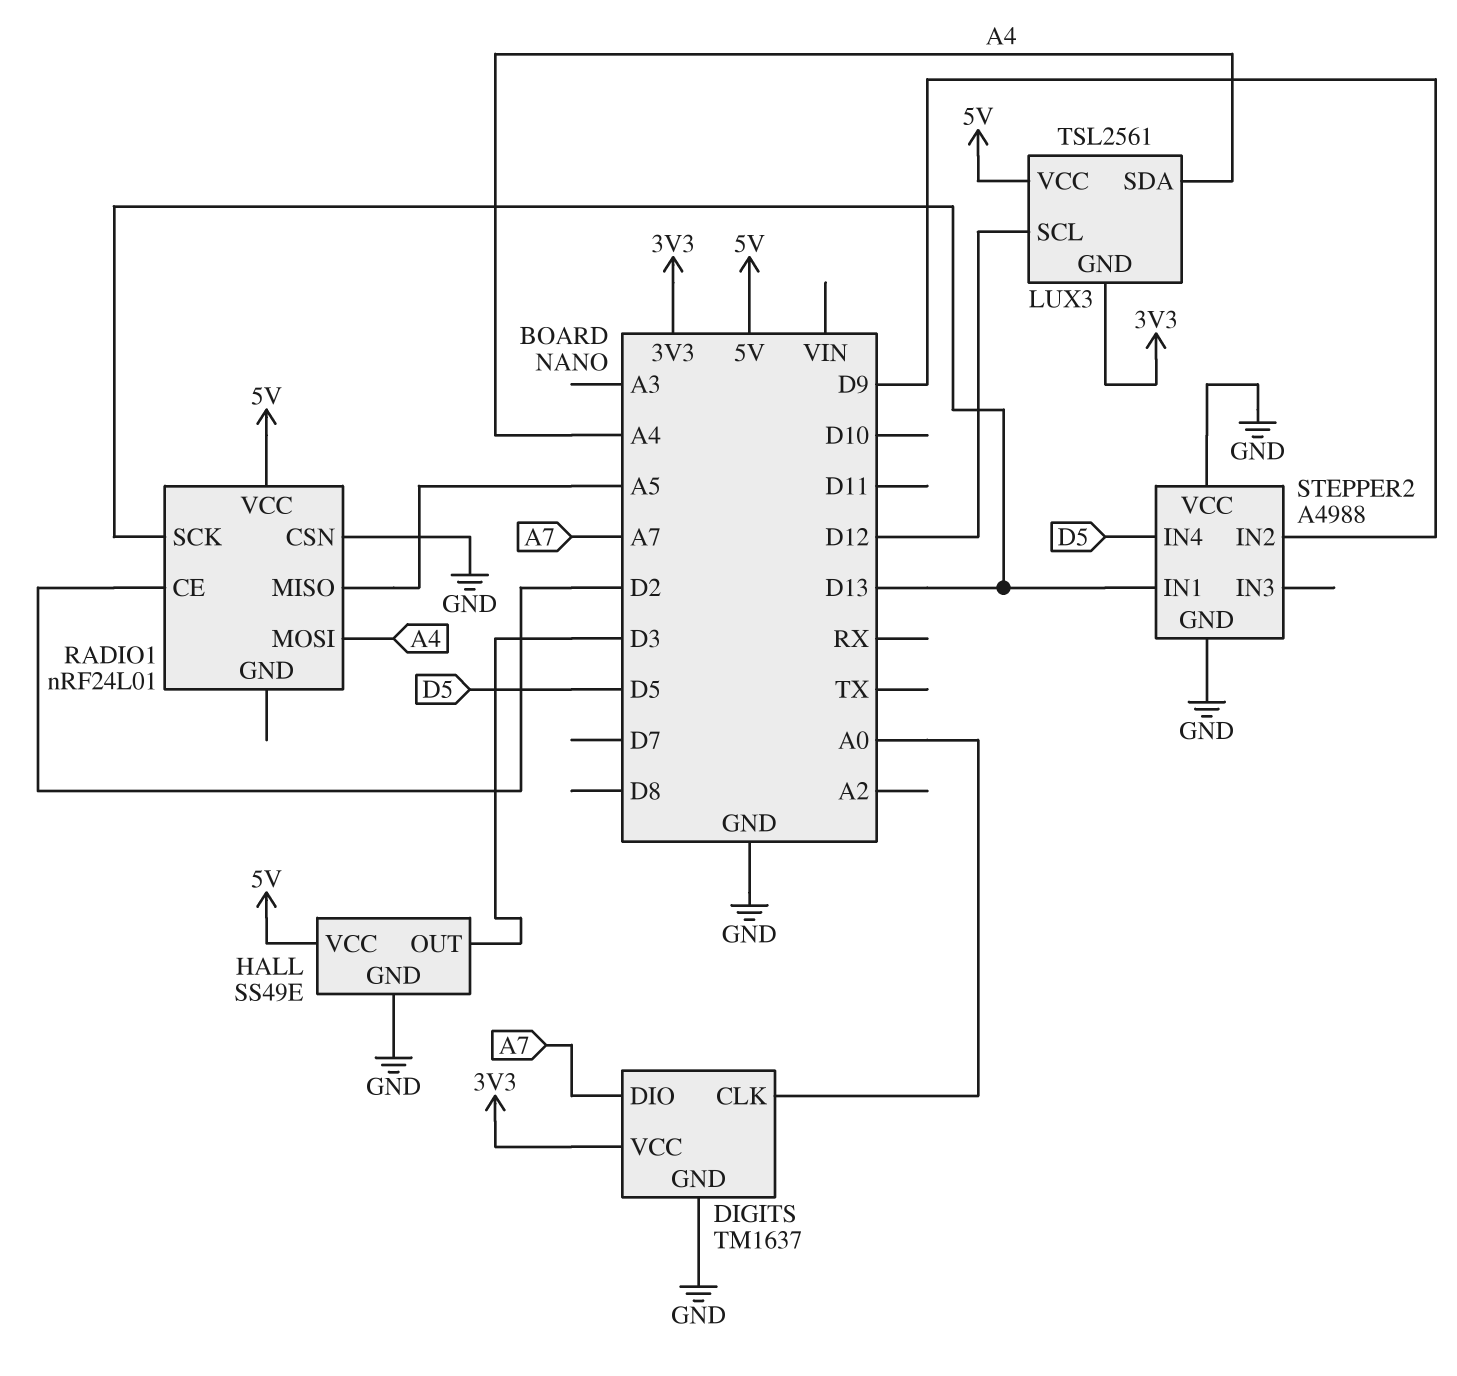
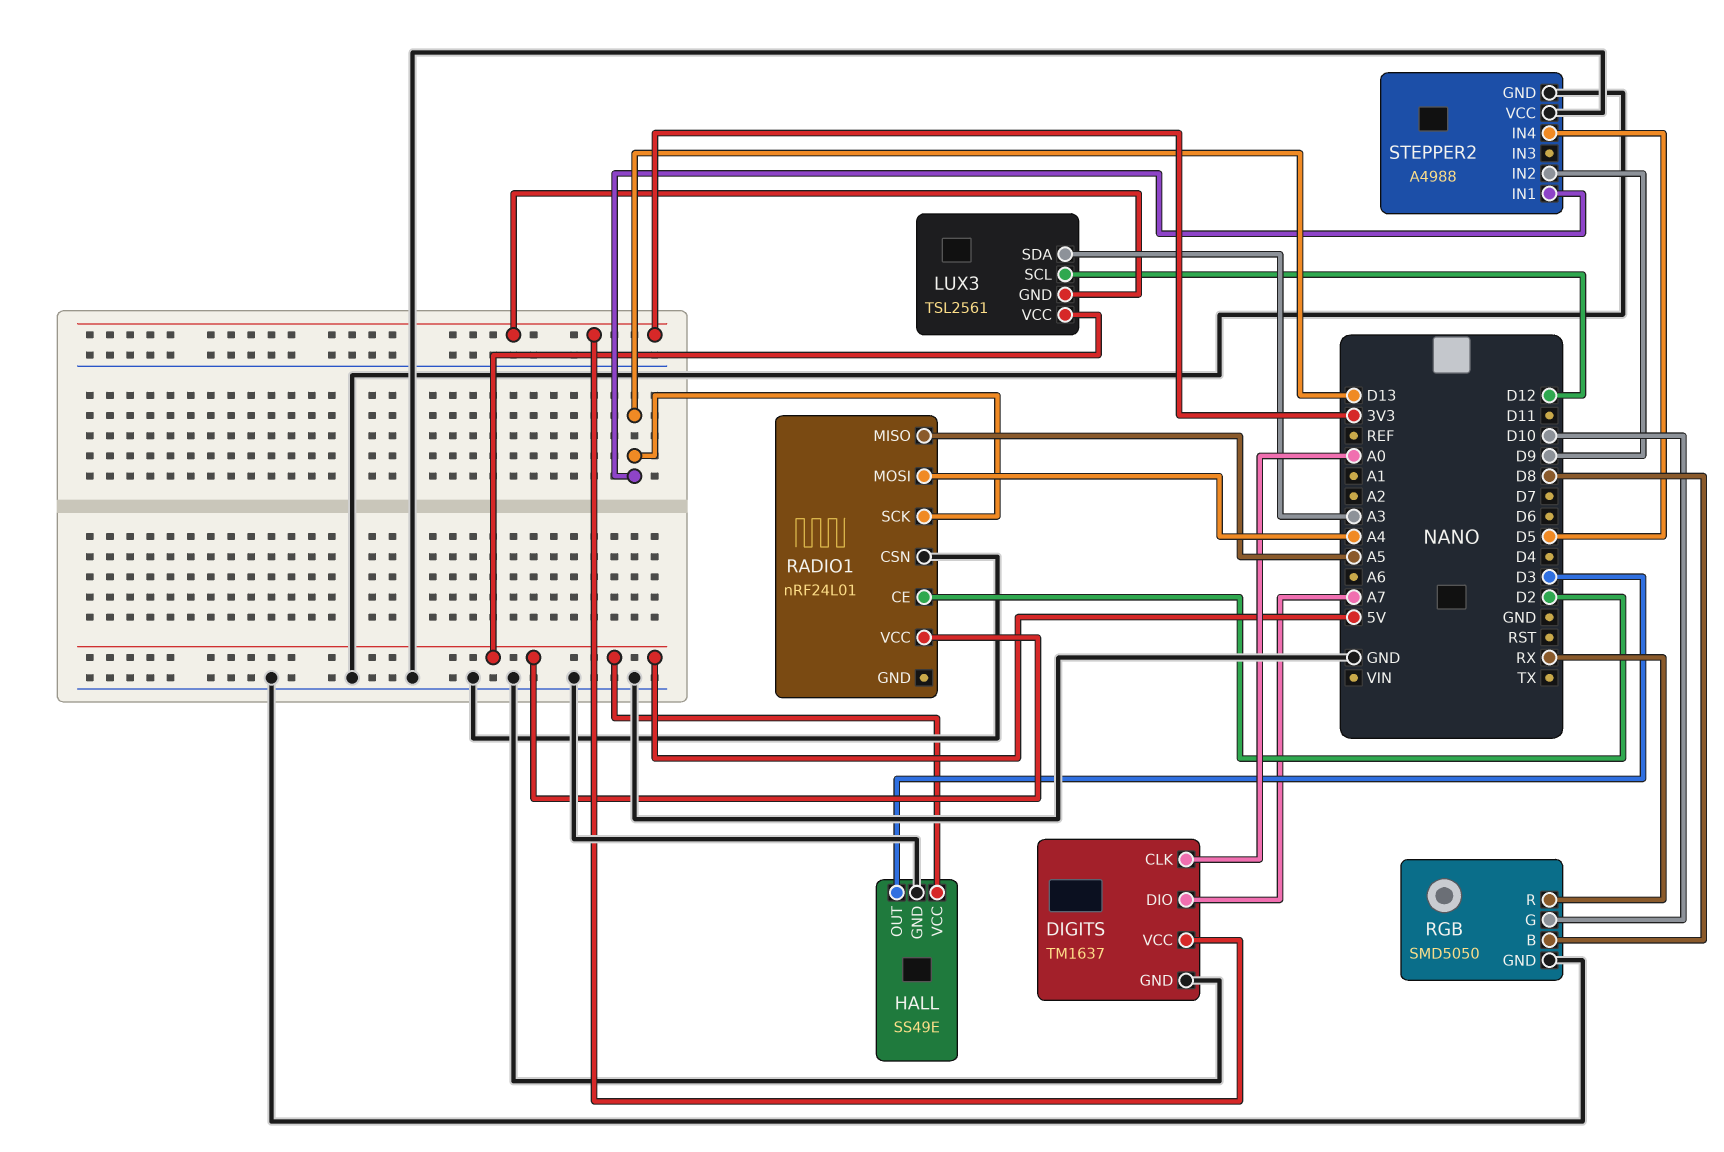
LUX3 pin SDA: A4 -> A3
RGB: none -> SMD5050
RGB pin B: none -> D8
RGB pin G: none -> D10
RGB pin GND: none -> GND
RGB pin R: none -> RX

